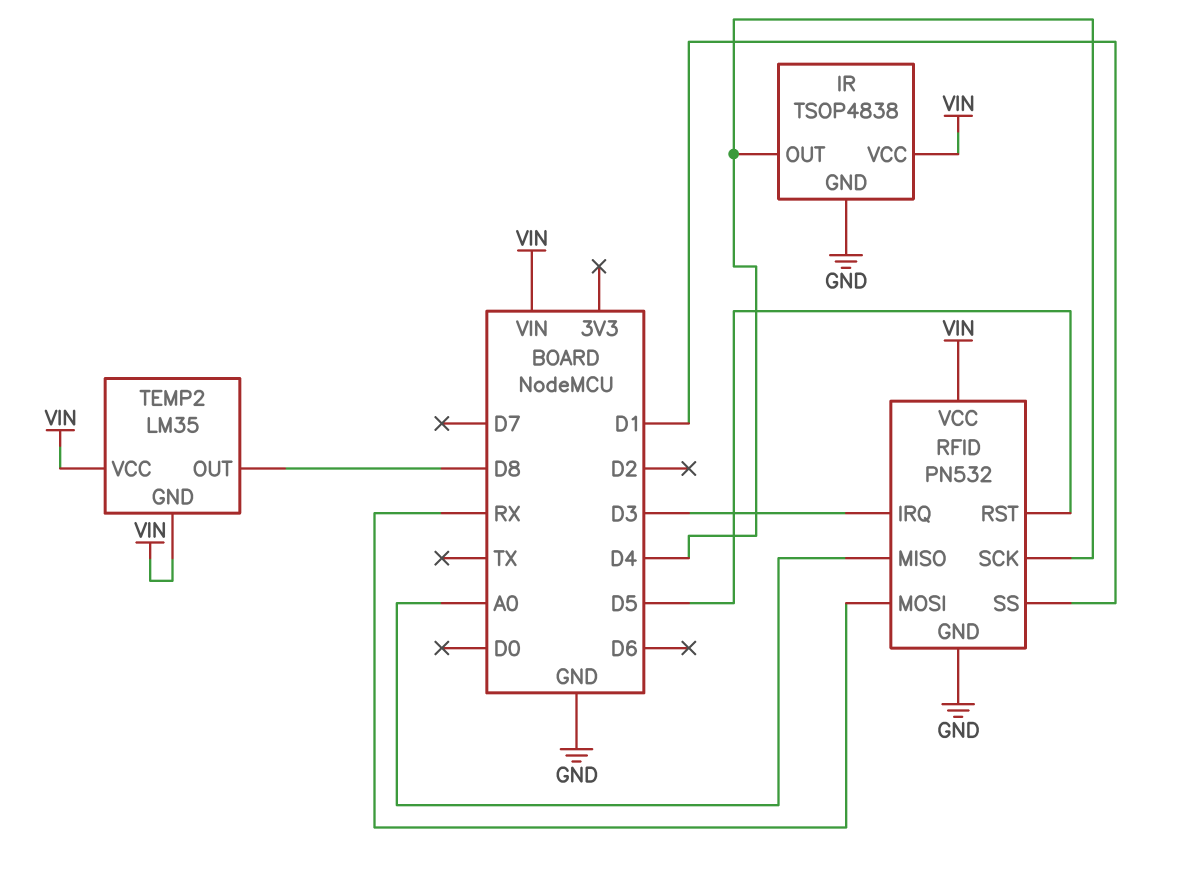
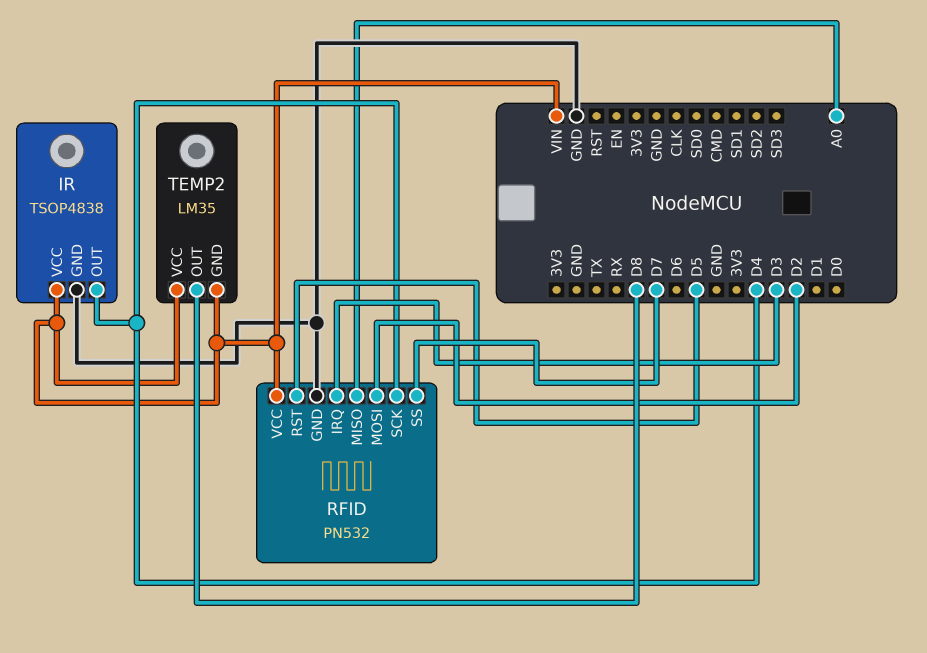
RFID pin MOSI: RX -> D2
RFID pin SS: D1 -> D7

